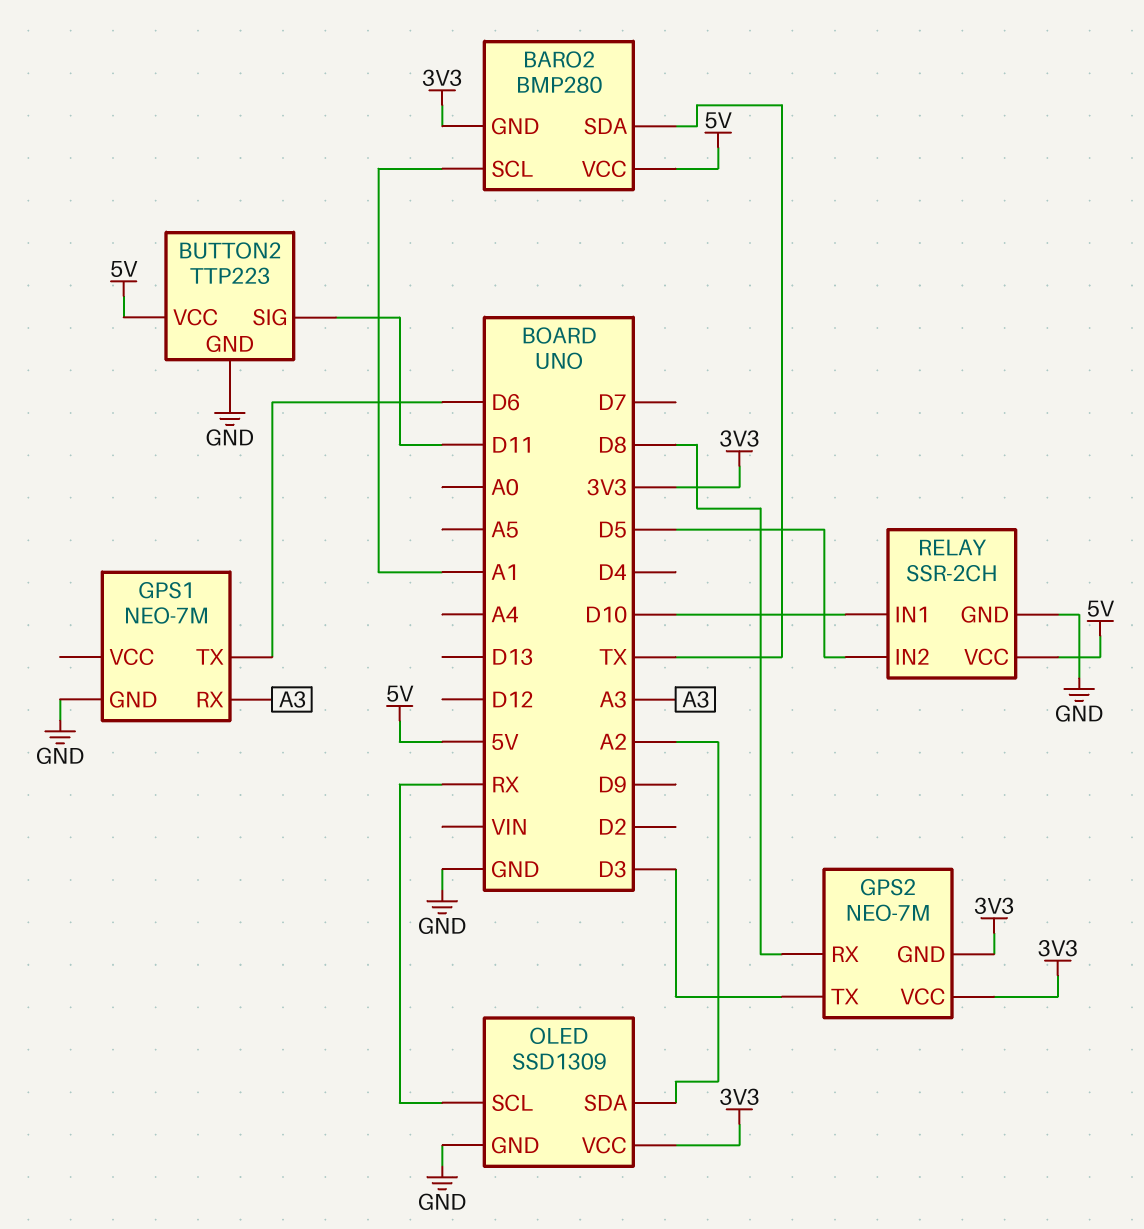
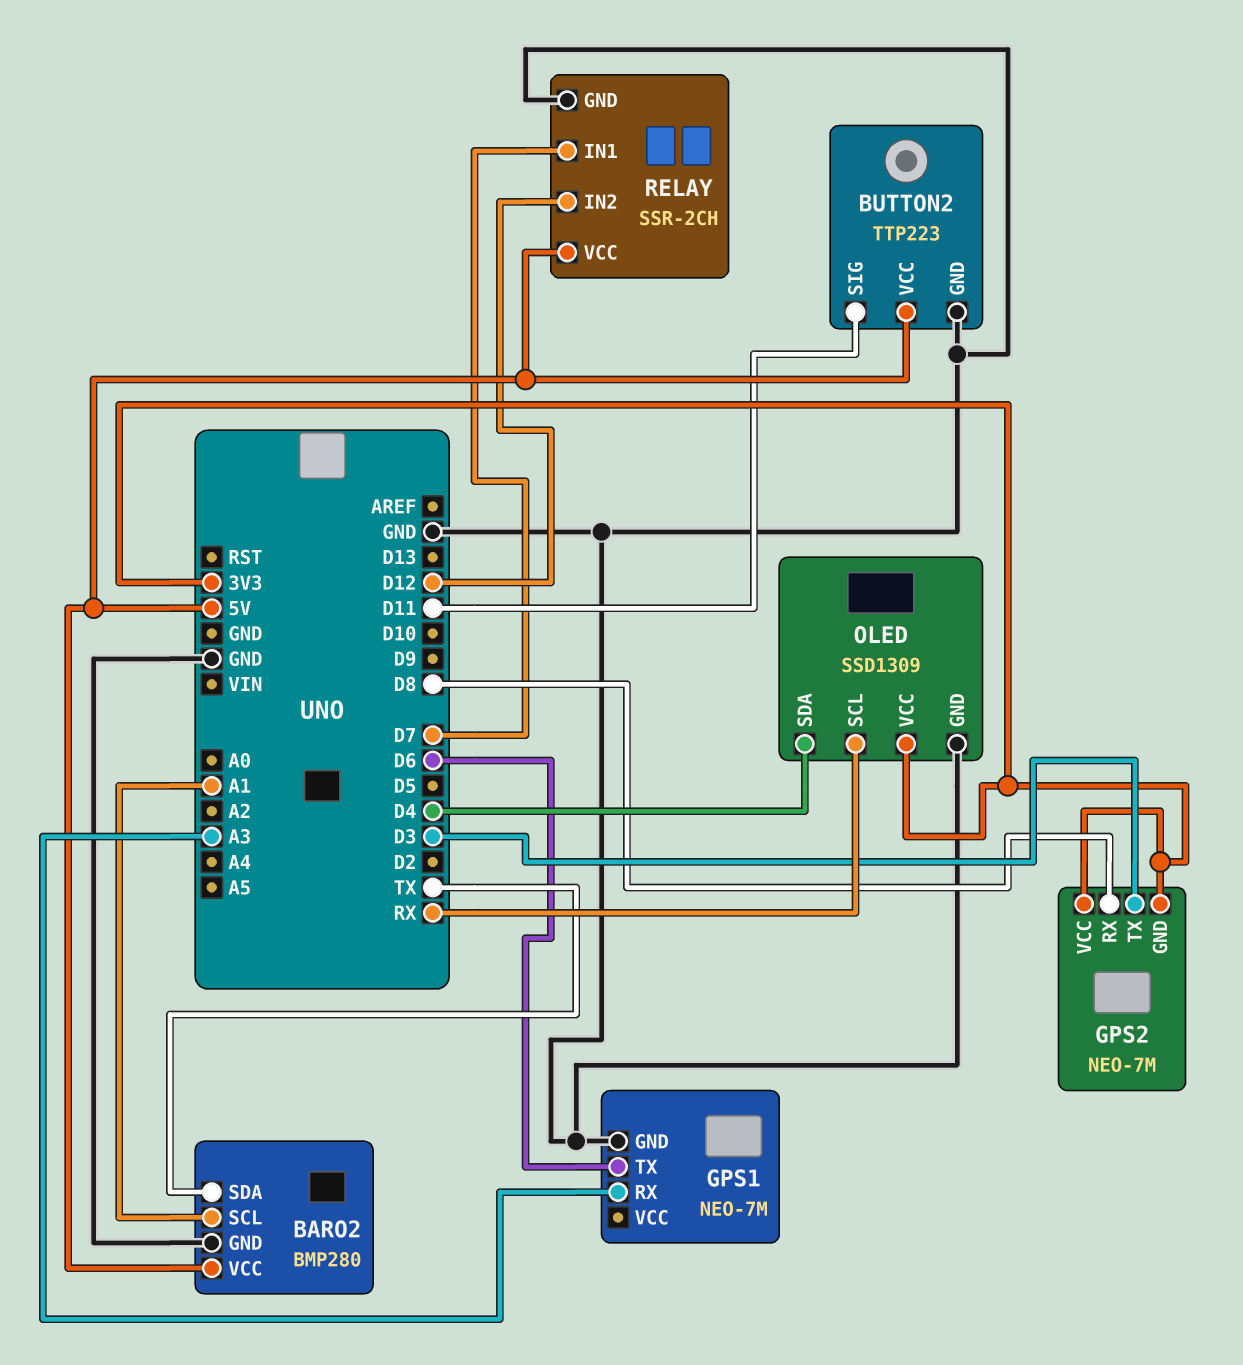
BARO2 pin GND: 3V3 -> GND
OLED pin SDA: A2 -> D4
RELAY pin IN1: D10 -> D7
RELAY pin IN2: D5 -> D12

